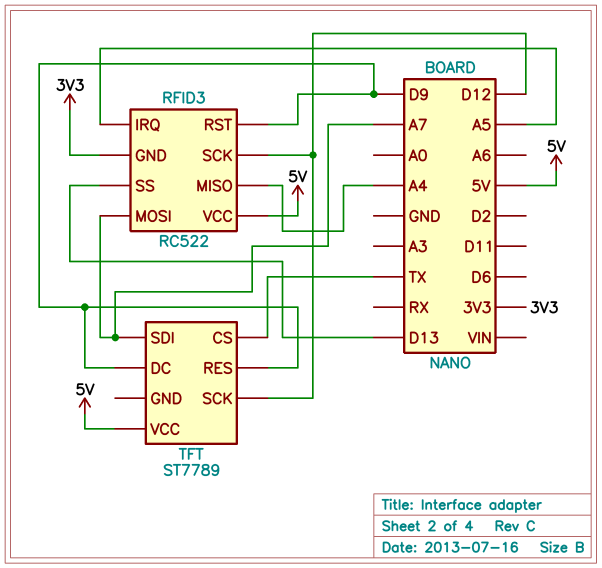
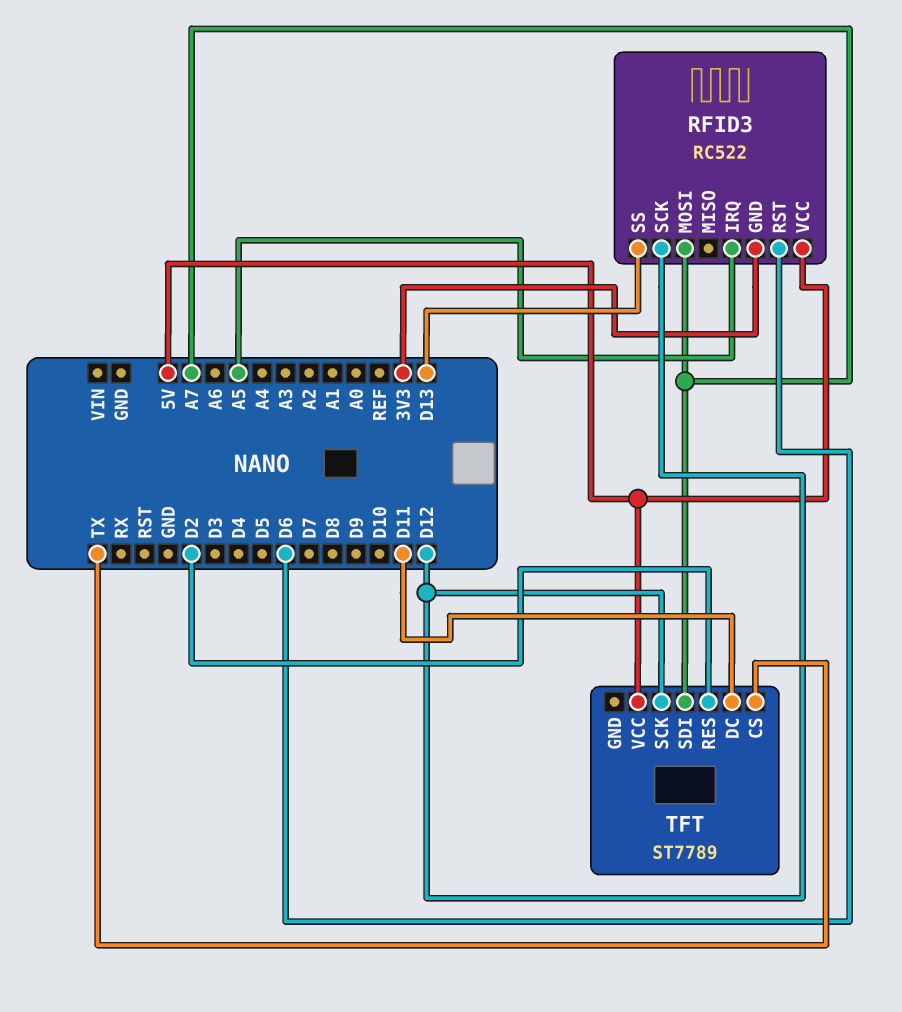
RFID3 pin MISO: A4 -> none
RFID3 pin RST: D9 -> D6
TFT pin DC: D9 -> D11
TFT pin RES: D9 -> D2

